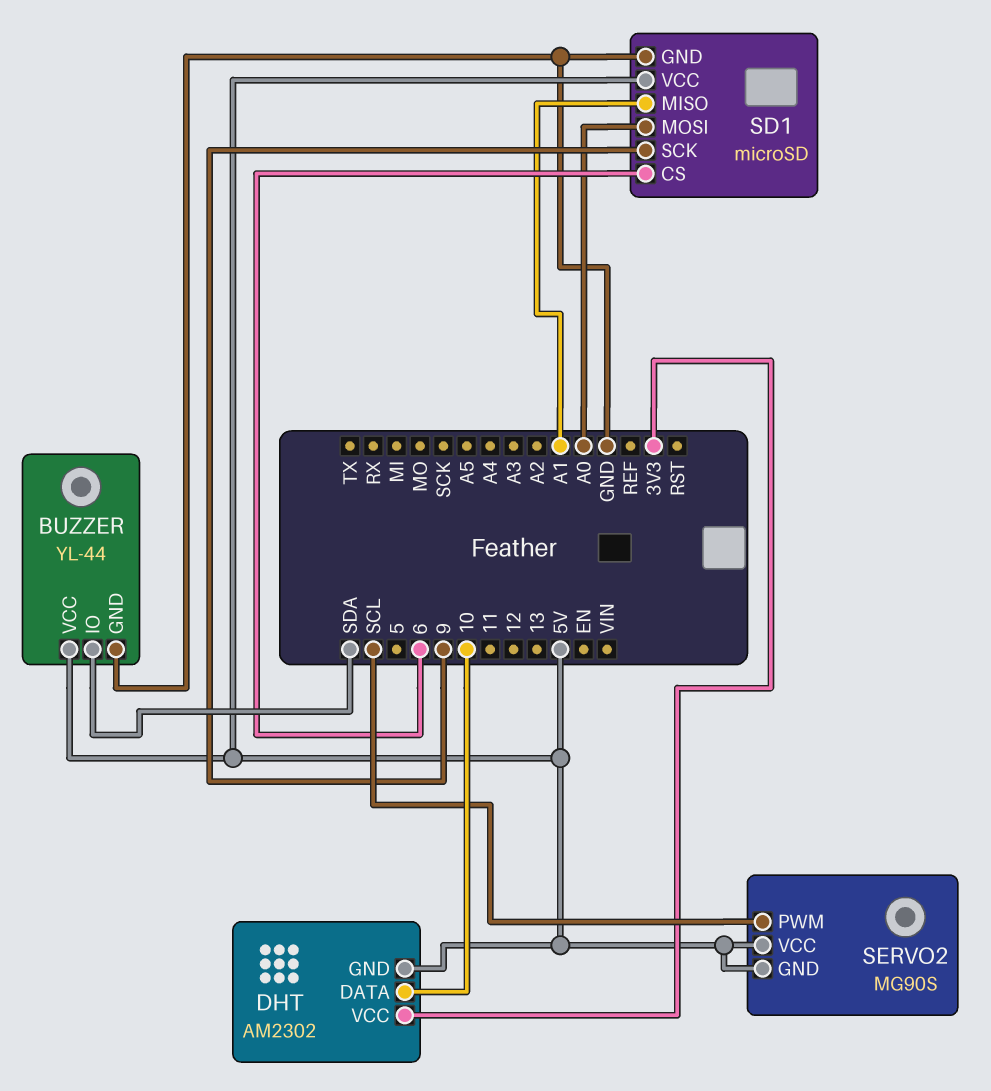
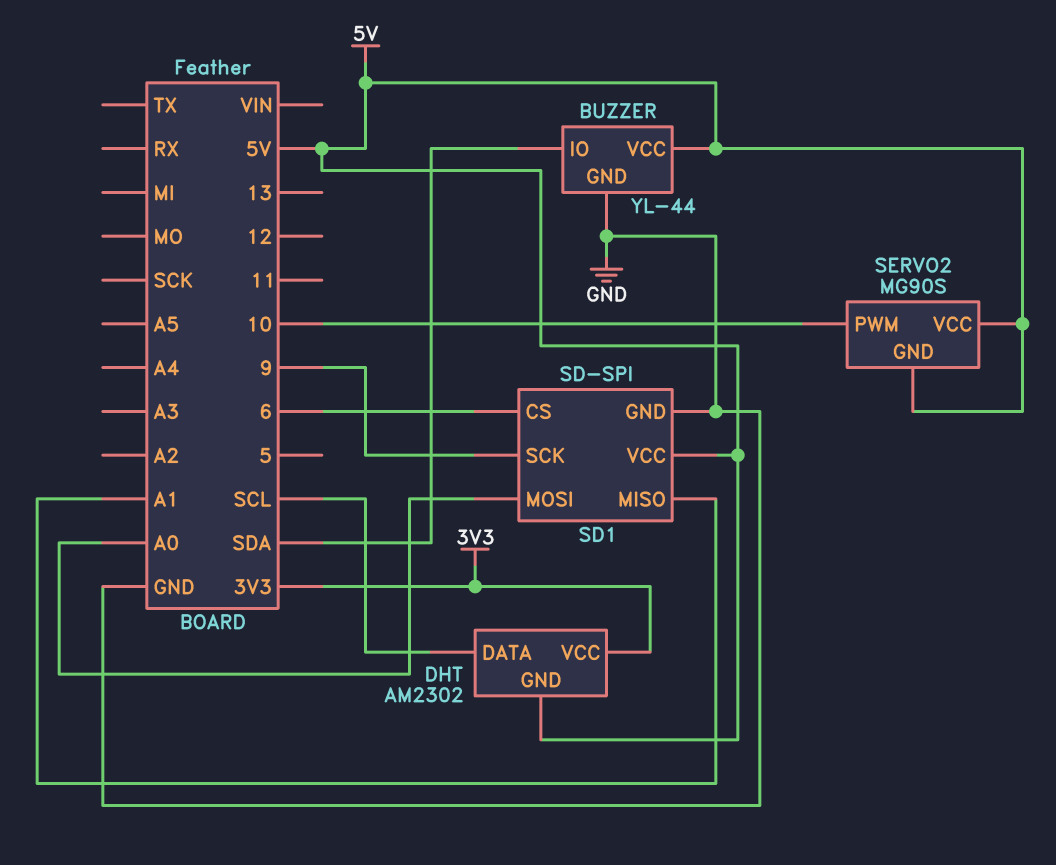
DHT pin DATA: 10 -> SCL
SD1: microSD -> SD-SPI
SERVO2 pin PWM: SCL -> 10

